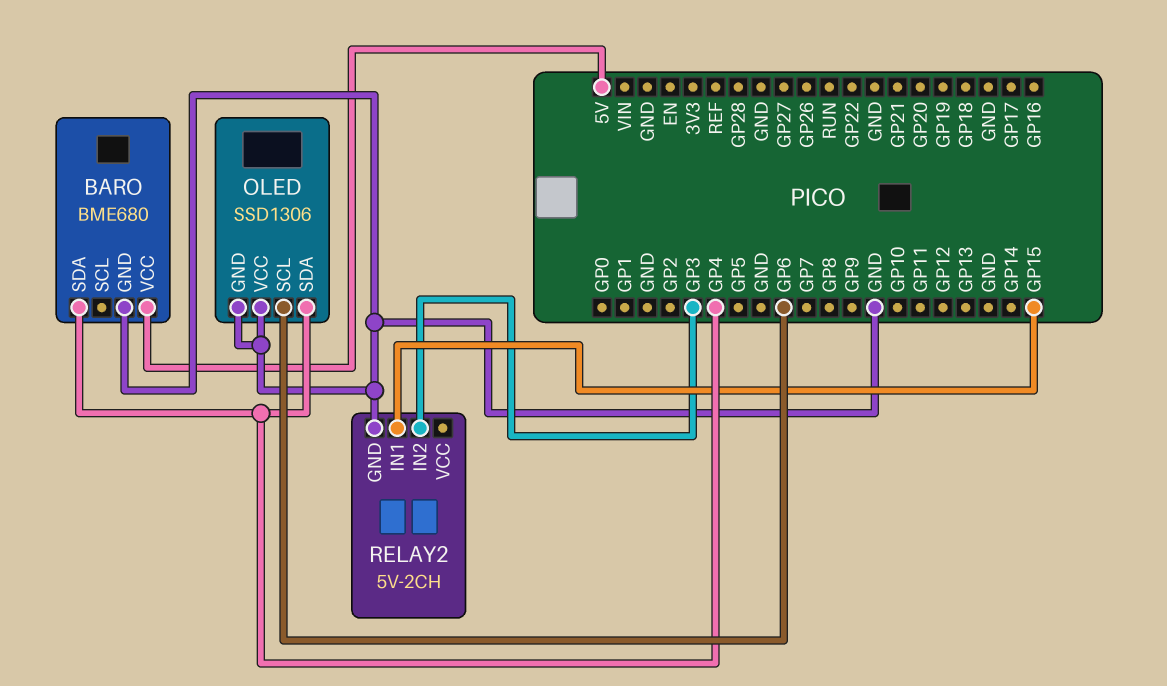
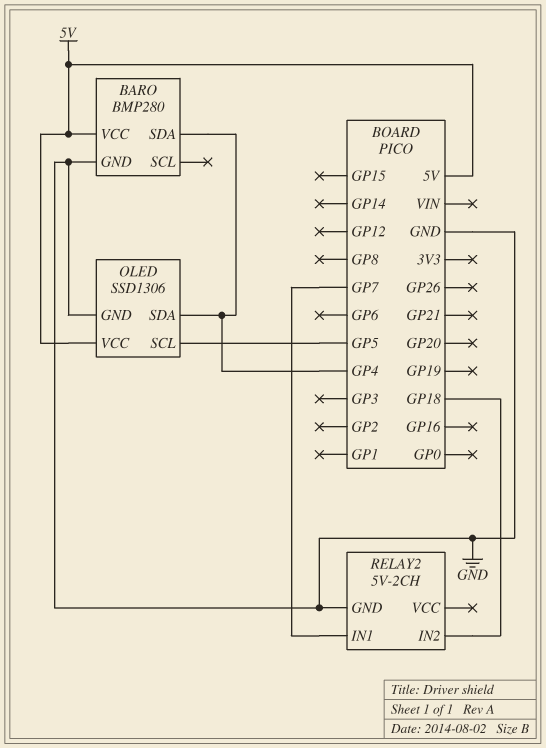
BARO: BME680 -> BMP280
OLED pin SCL: GP6 -> GP5
OLED pin VCC: GND -> 5V
RELAY2 pin IN1: GP15 -> GP7
RELAY2 pin IN2: GP3 -> GP18

